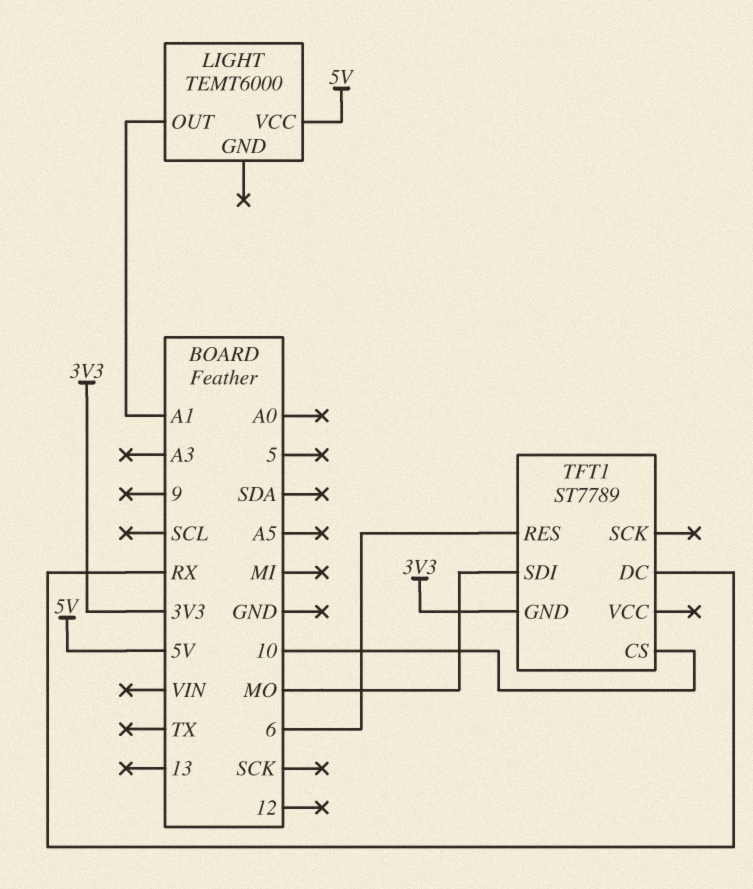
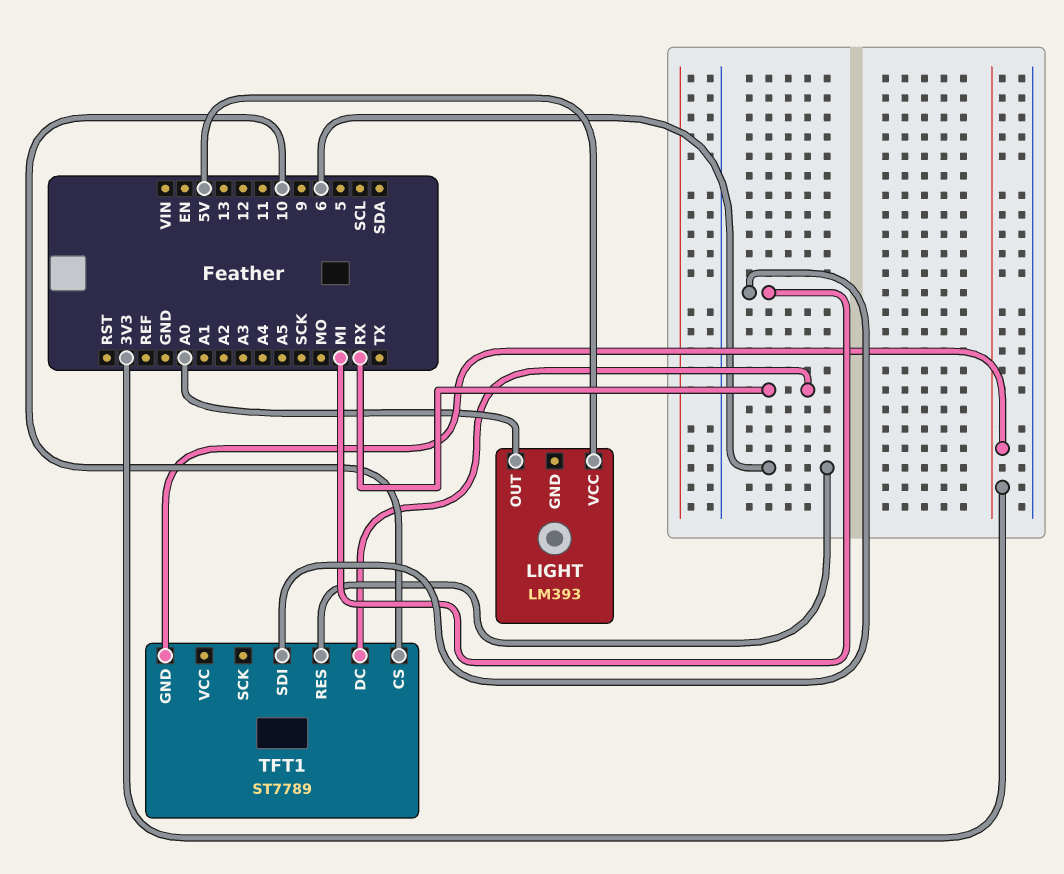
LIGHT: TEMT6000 -> LM393
LIGHT pin OUT: A1 -> A0
TFT1 pin SDI: MO -> MI

